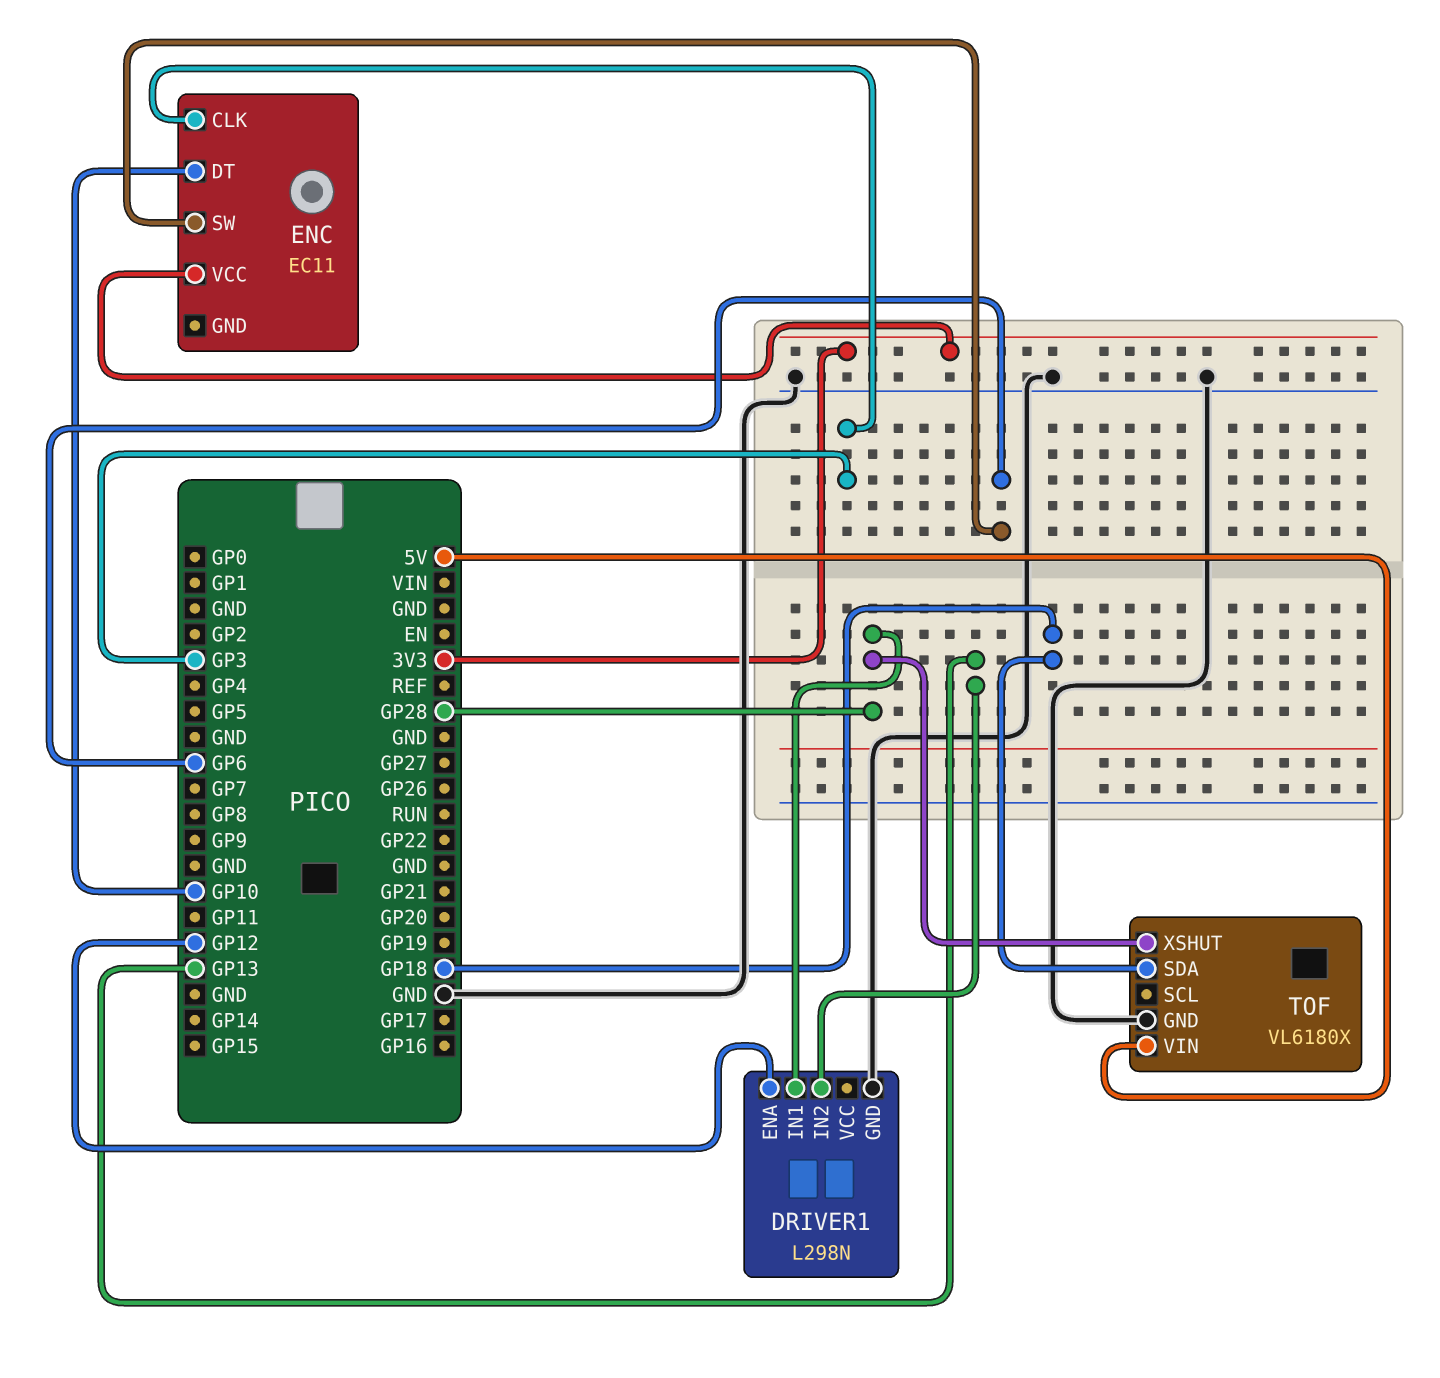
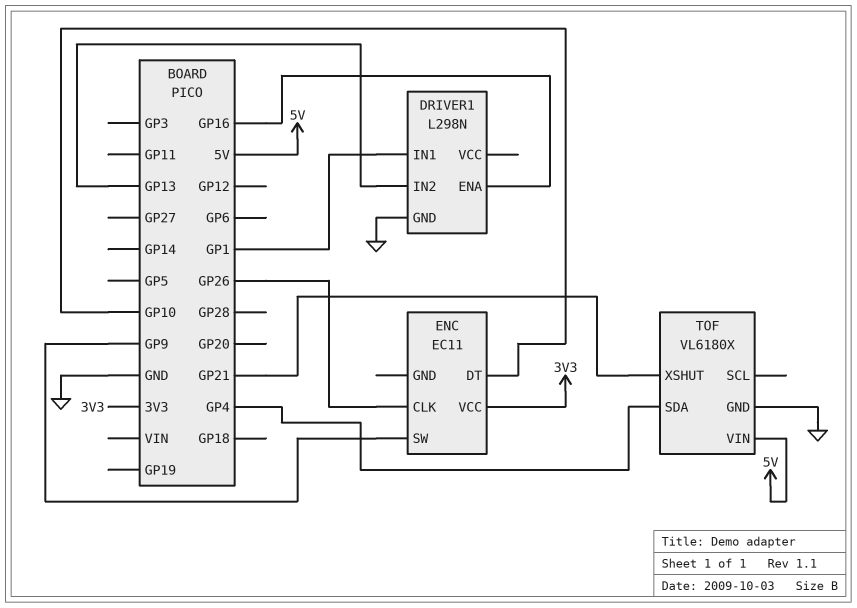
DRIVER1 pin ENA: GP12 -> GP16
DRIVER1 pin IN1: GP28 -> GP1
ENC pin CLK: GP3 -> GP26
ENC pin SW: GP6 -> GP9
TOF pin SDA: GP18 -> GP4
TOF pin XSHUT: GP28 -> GP21

